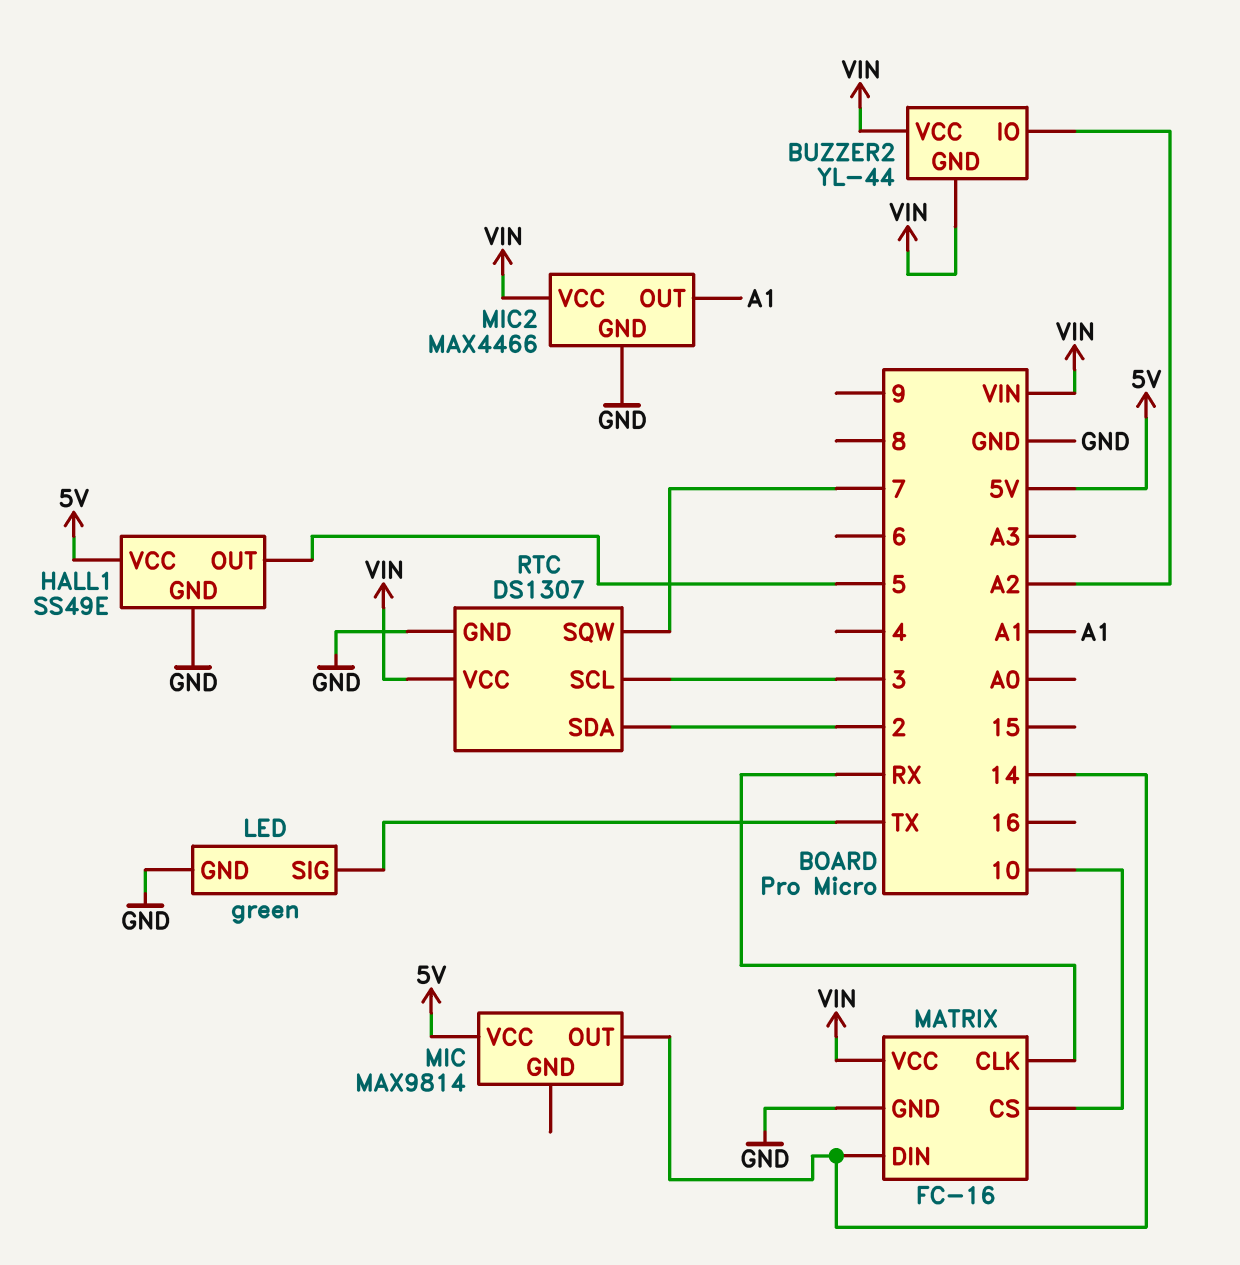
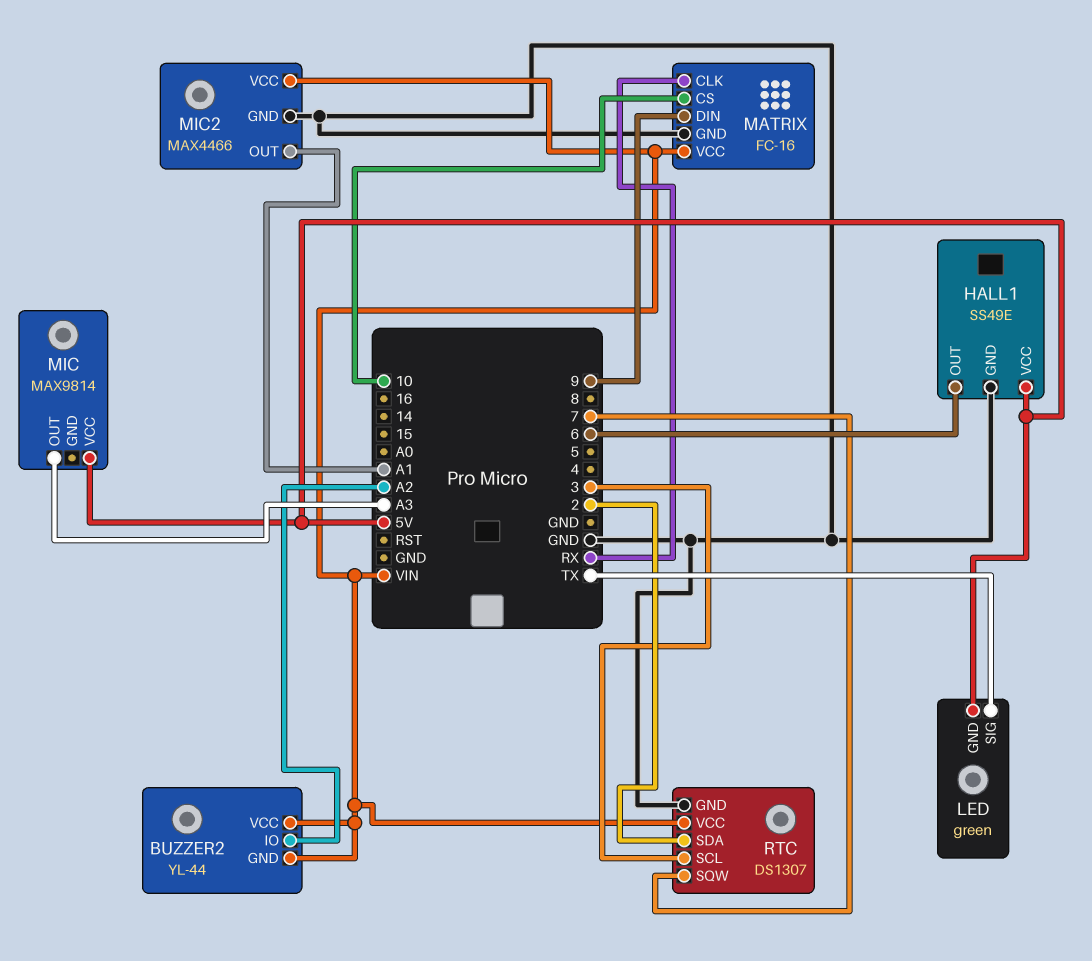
HALL1 pin OUT: 5 -> 6
LED pin GND: GND -> 5V
MATRIX pin DIN: 14 -> 9
MIC pin OUT: 14 -> A3

